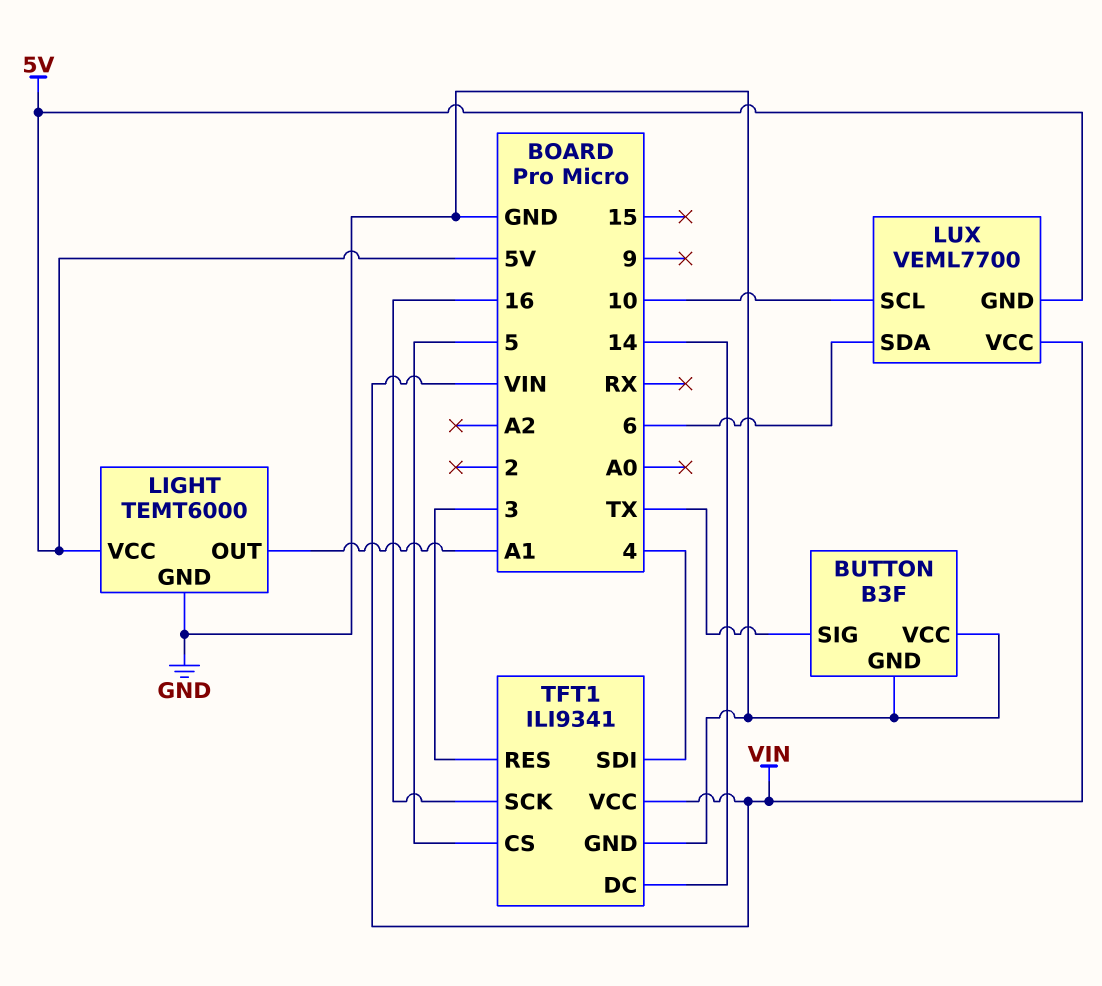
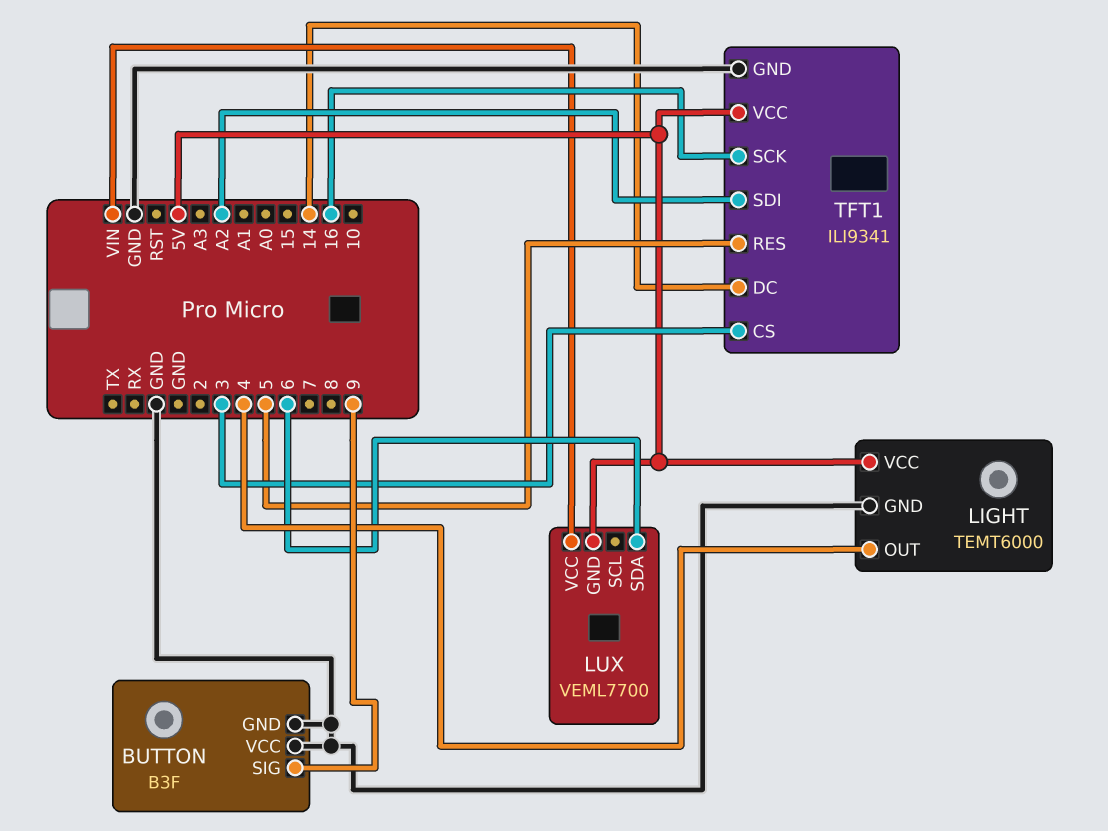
BUTTON pin SIG: TX -> 9
LIGHT pin OUT: A1 -> 4
LUX pin SCL: 10 -> none
TFT1 pin CS: 5 -> 3
TFT1 pin RES: 3 -> 5
TFT1 pin SDI: 4 -> A2
TFT1 pin VCC: VIN -> 5V

